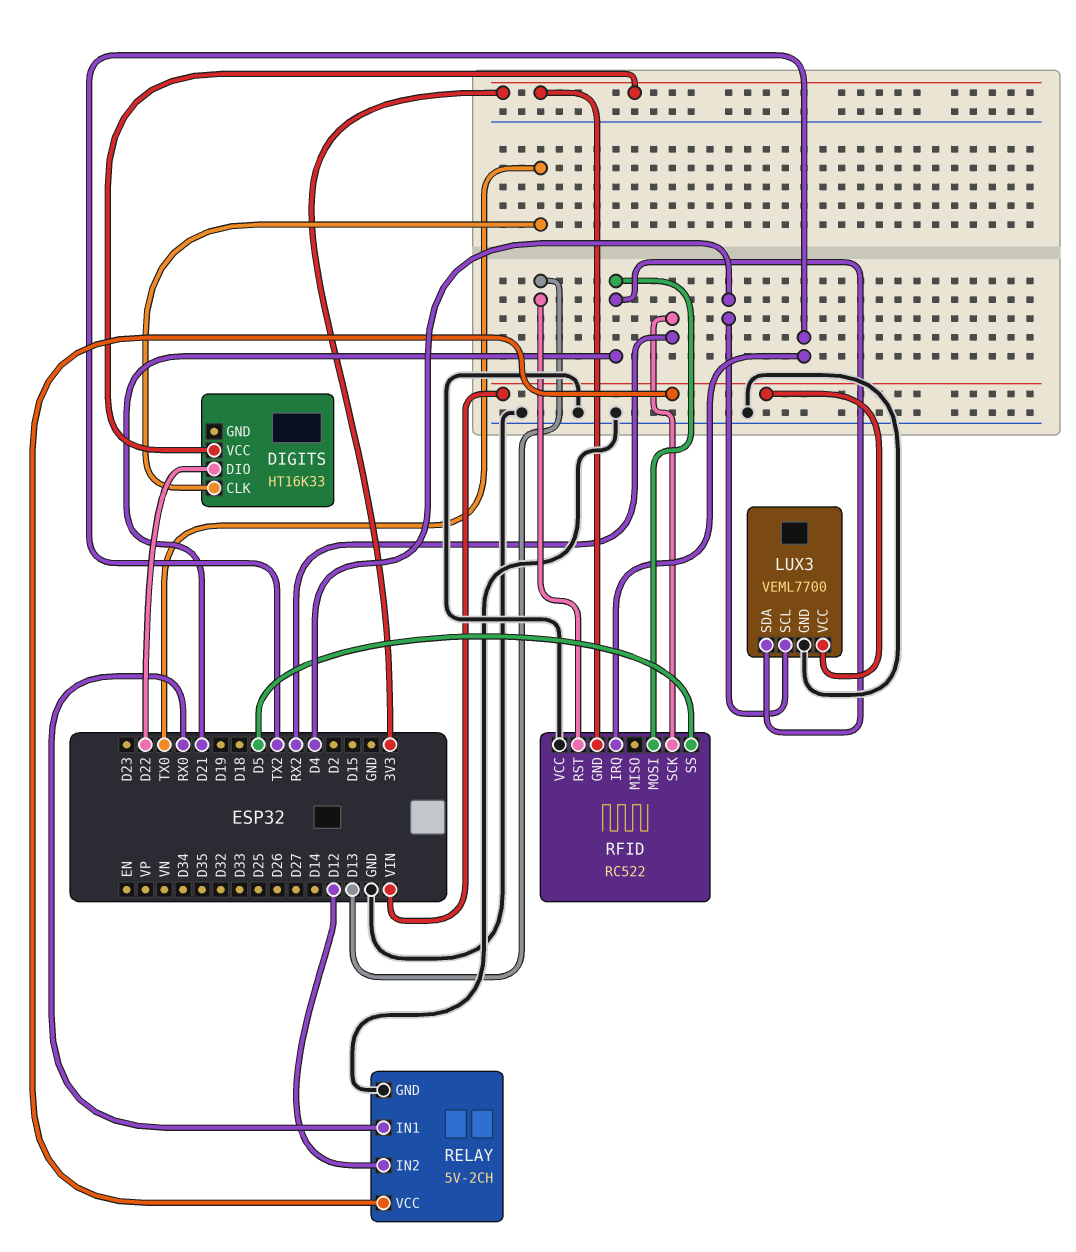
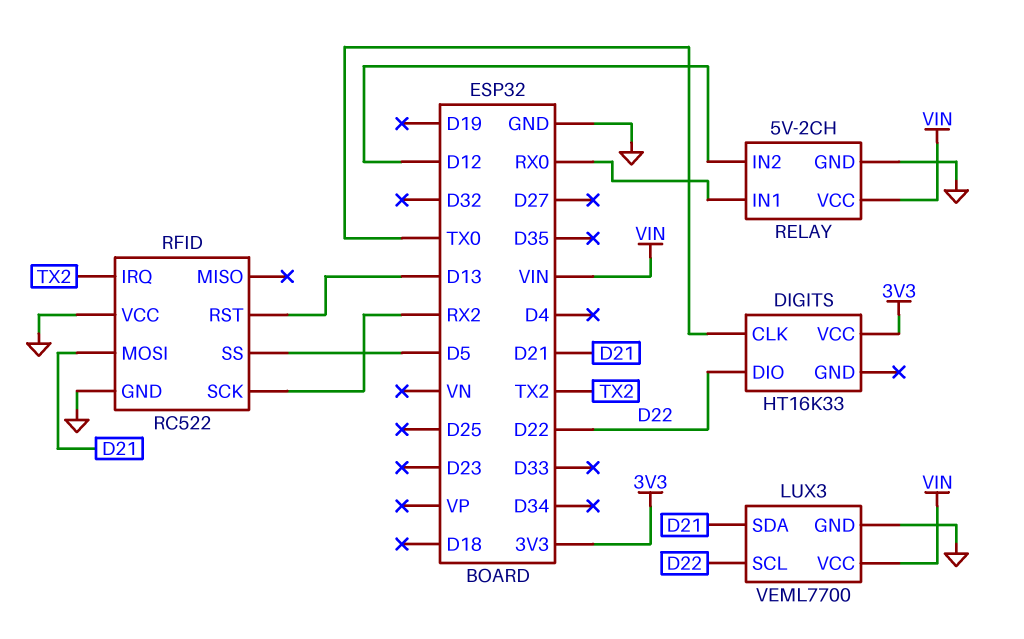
LUX3 pin SCL: D4 -> D22
RFID pin GND: 3V3 -> GND

